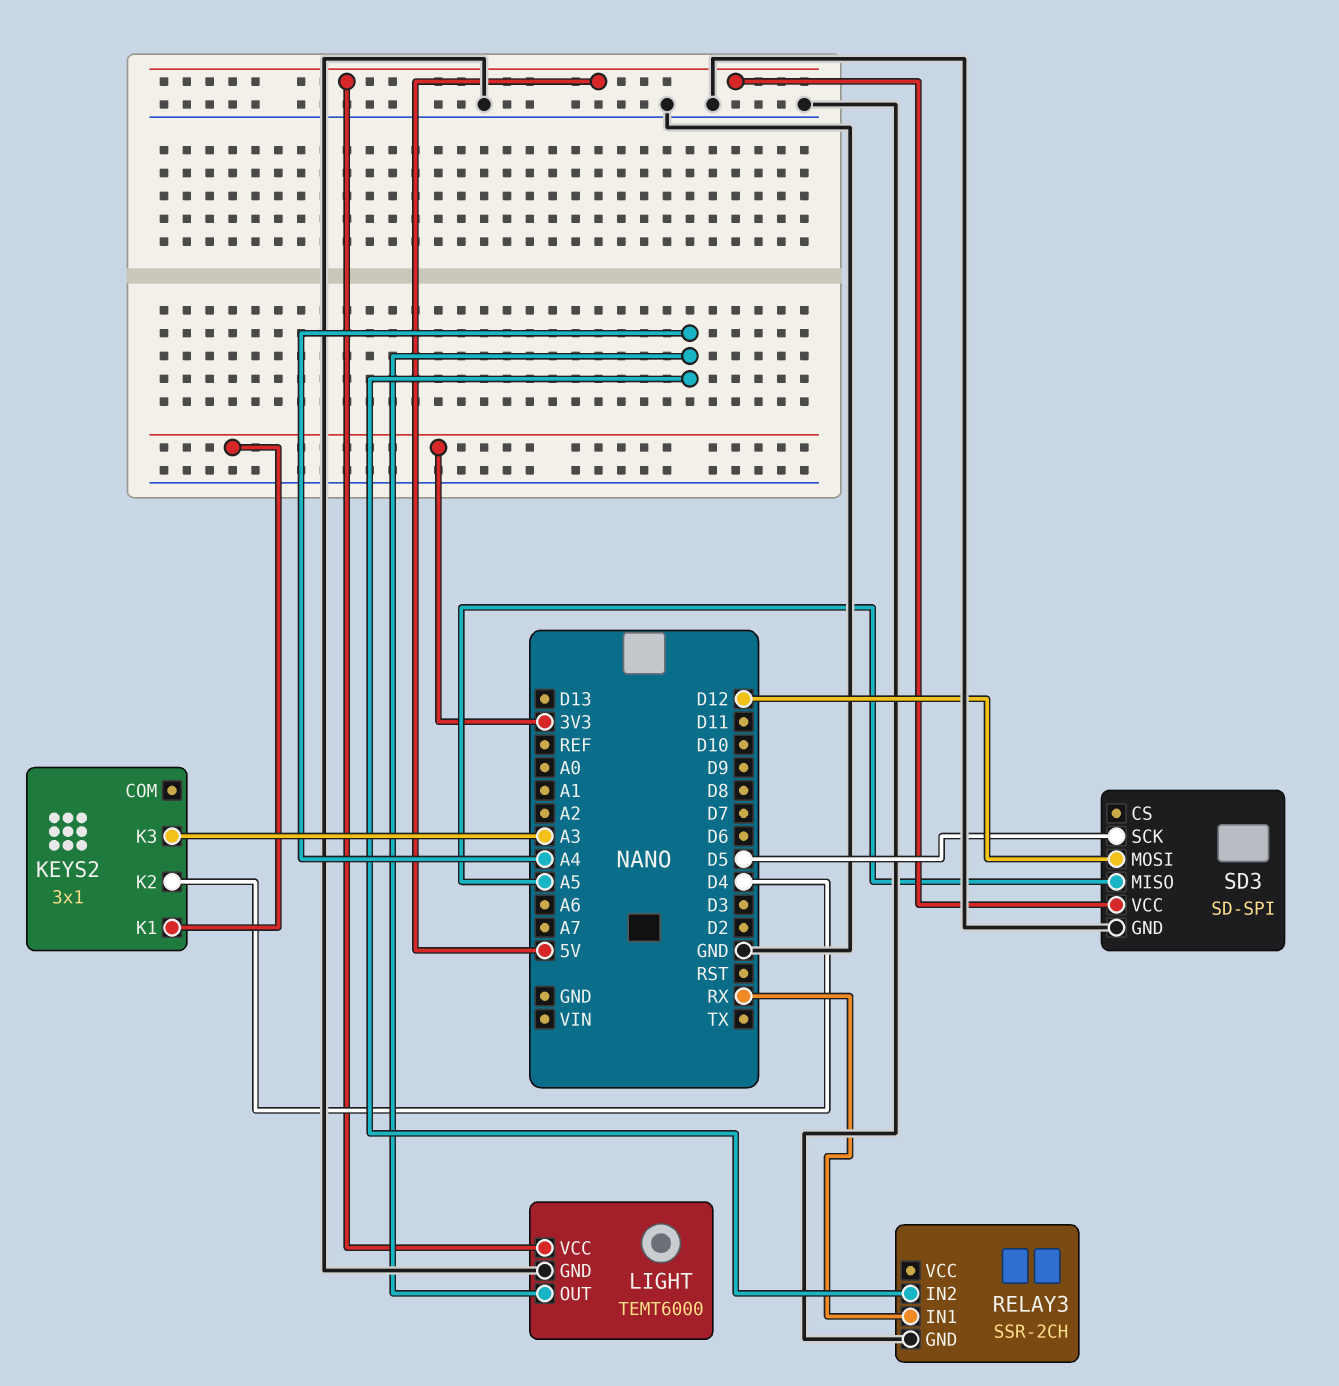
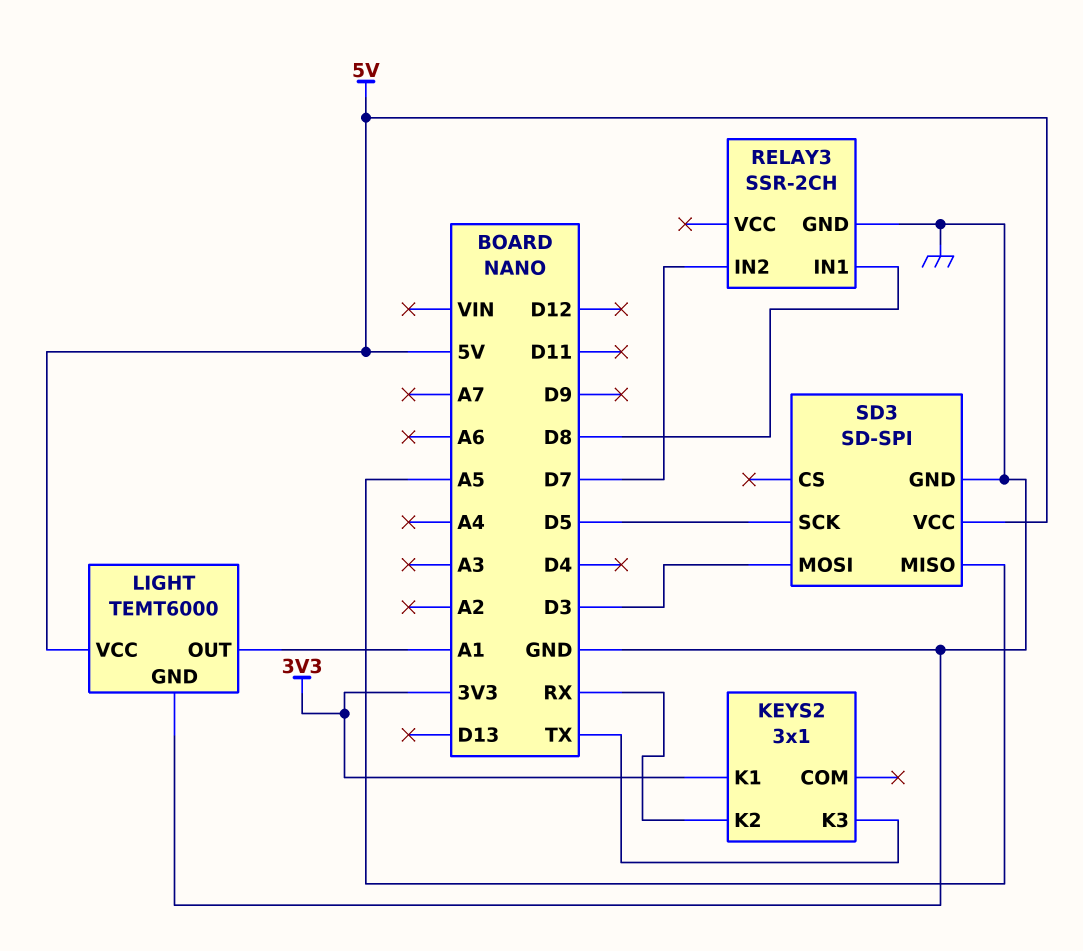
KEYS2 pin K2: D4 -> RX
KEYS2 pin K3: A3 -> TX
LIGHT pin OUT: A4 -> A1
RELAY3 pin IN1: RX -> D8
RELAY3 pin IN2: A4 -> D7
SD3 pin MOSI: D12 -> D3

